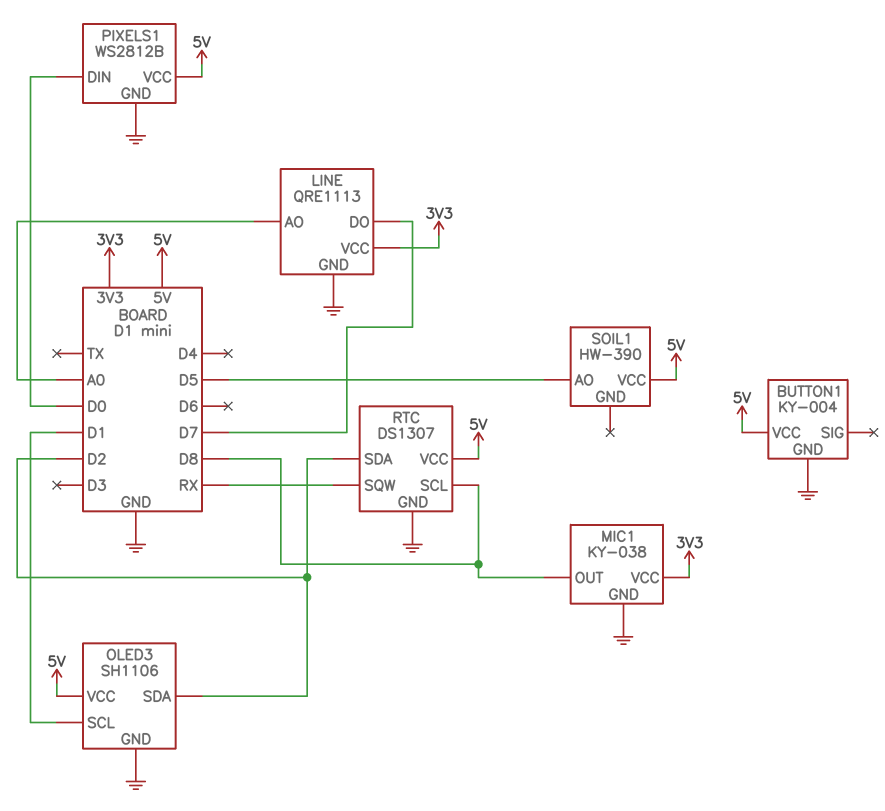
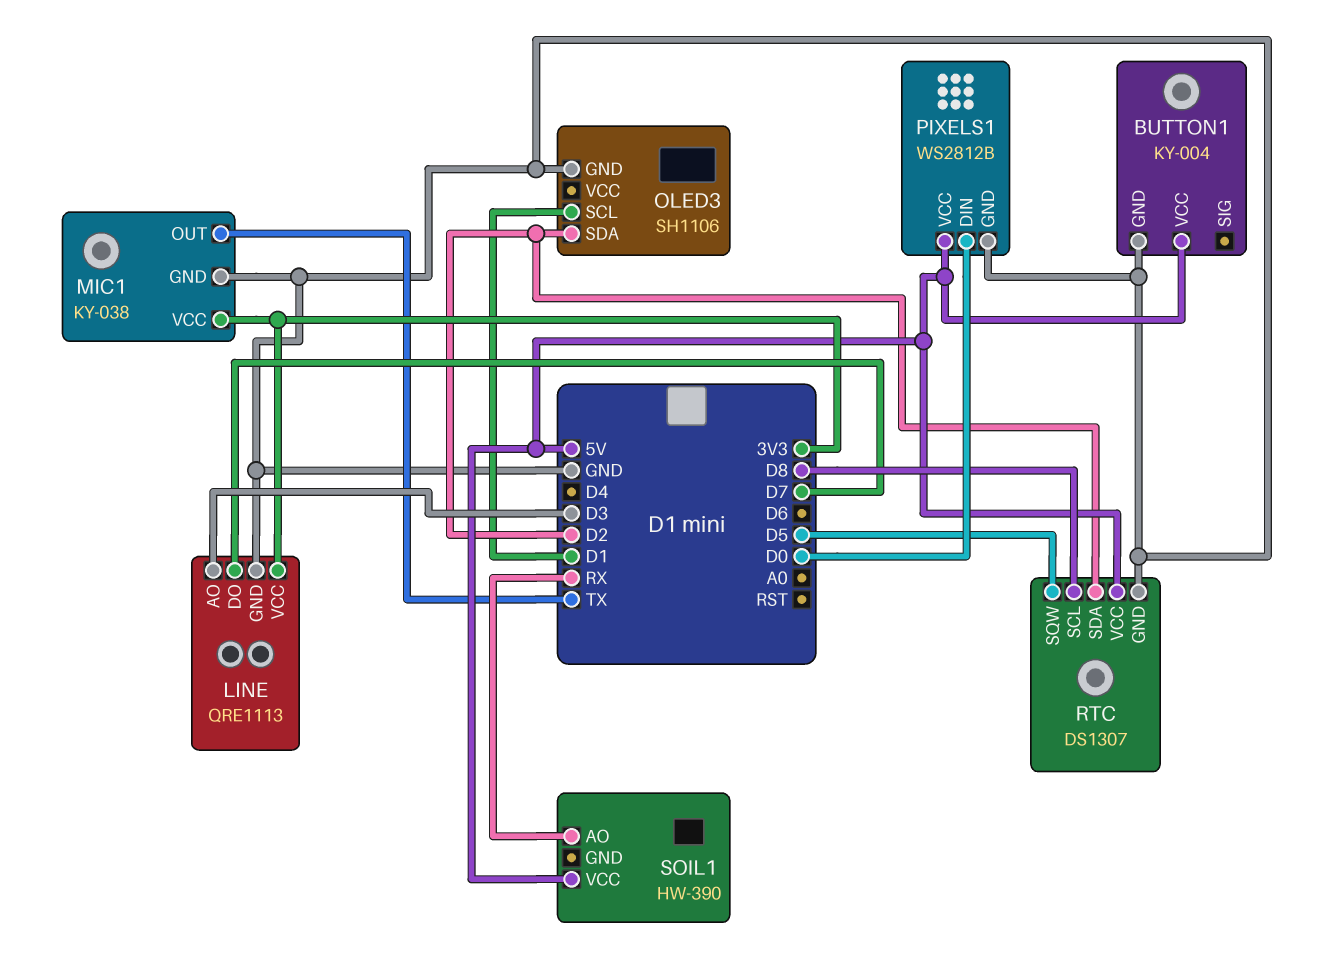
LINE pin AO: A0 -> D3
MIC1 pin OUT: D8 -> TX
OLED3 pin VCC: 5V -> none
RTC pin SQW: RX -> D5
SOIL1 pin AO: D5 -> RX

